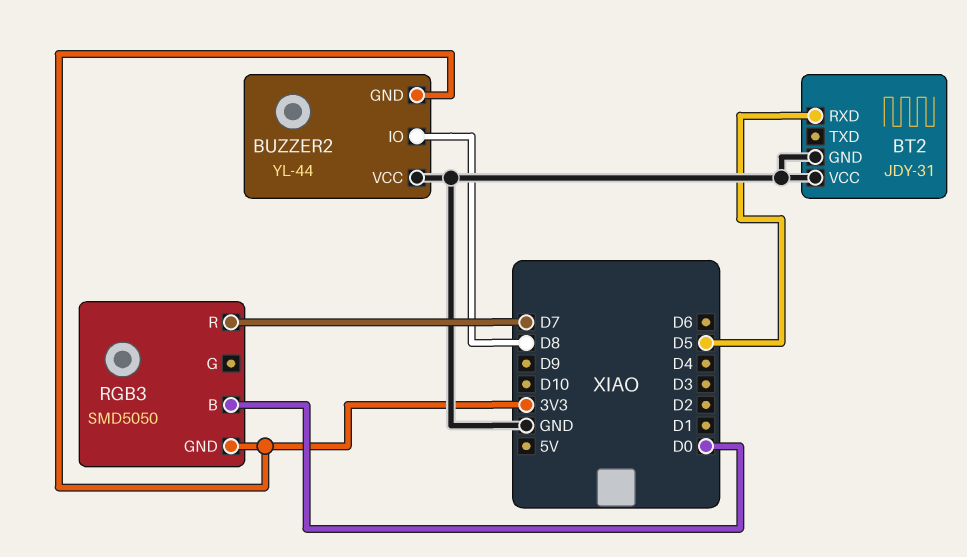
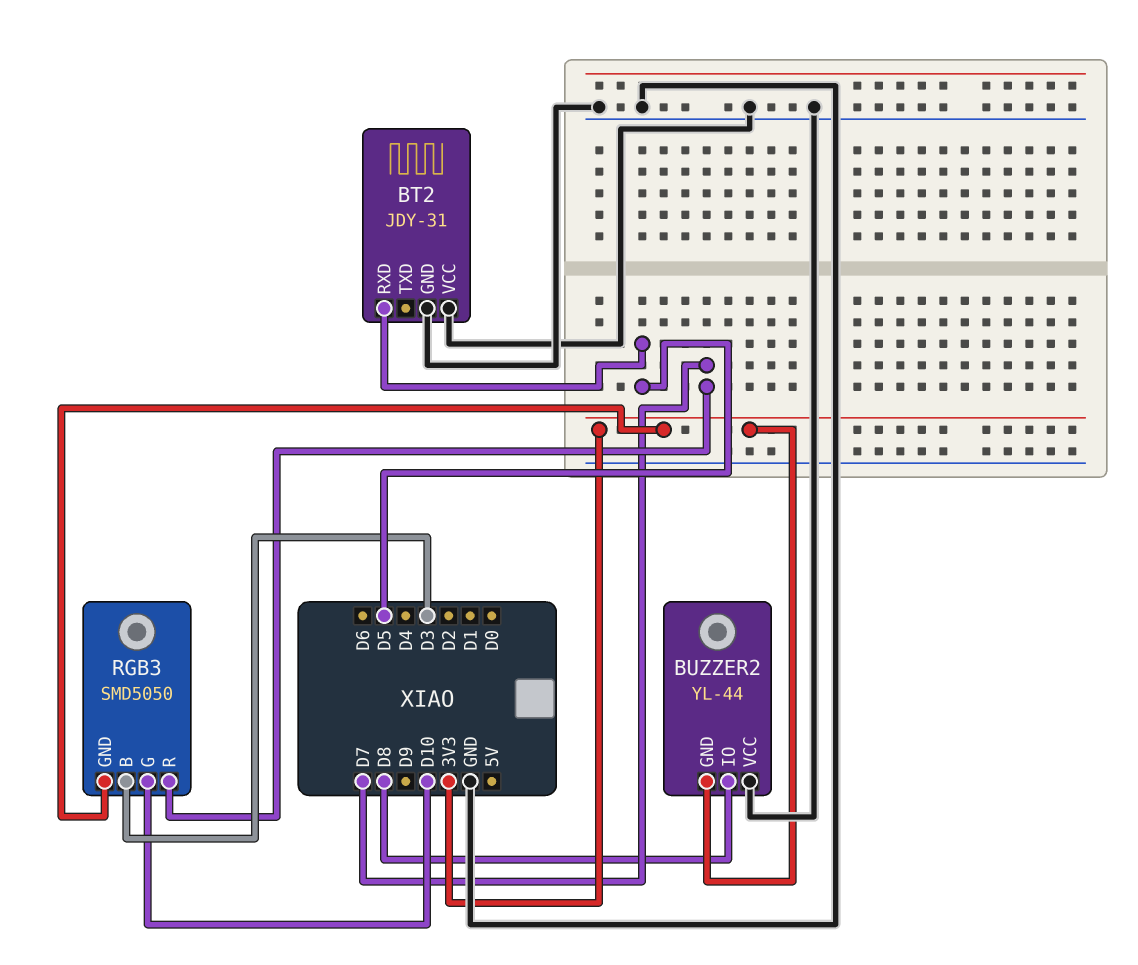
RGB3 pin B: D0 -> D3
RGB3 pin G: none -> D10

